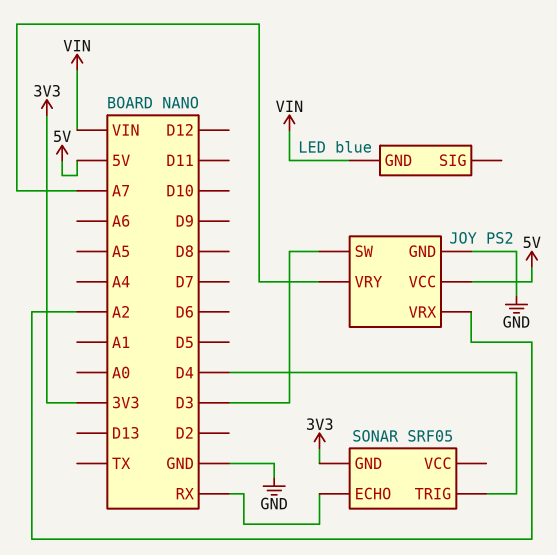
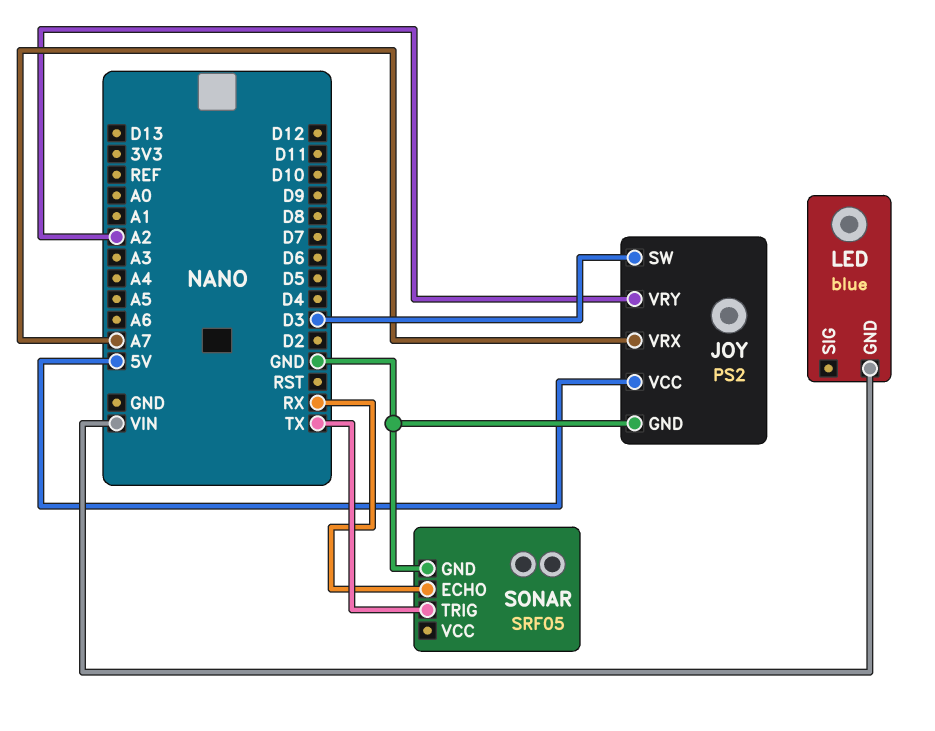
JOY pin VRX: A2 -> A7
JOY pin VRY: A7 -> A2
SONAR pin GND: 3V3 -> GND
SONAR pin TRIG: D4 -> TX

